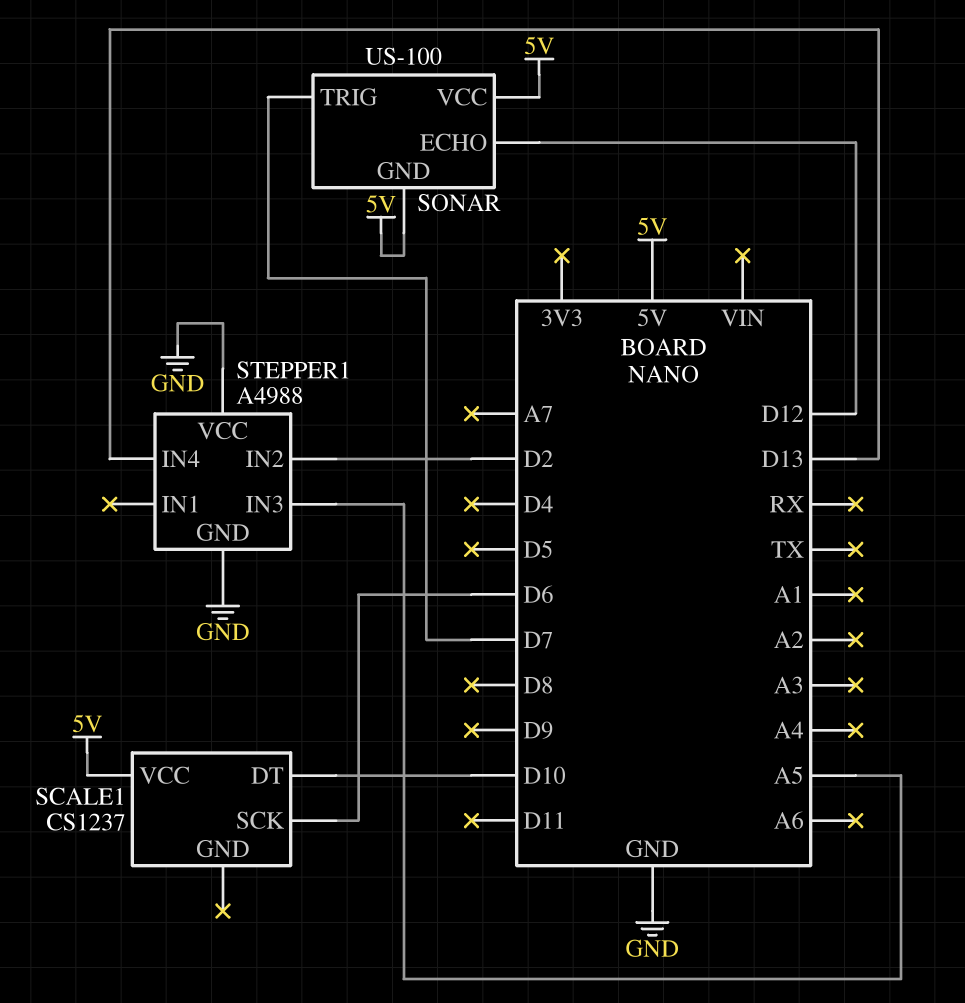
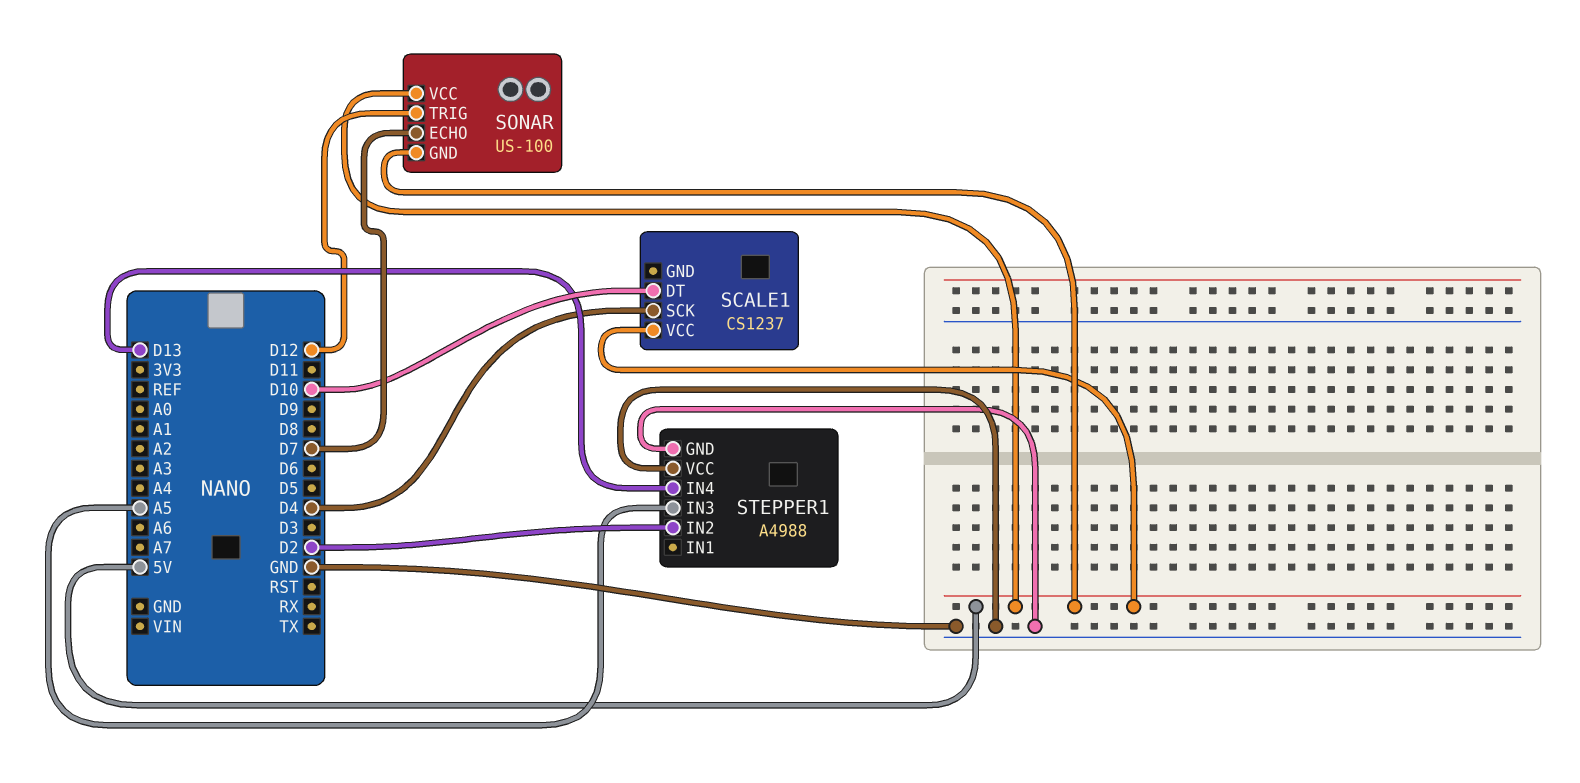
SCALE1 pin SCK: D6 -> D4
SONAR pin ECHO: D12 -> D7
SONAR pin TRIG: D7 -> D12

